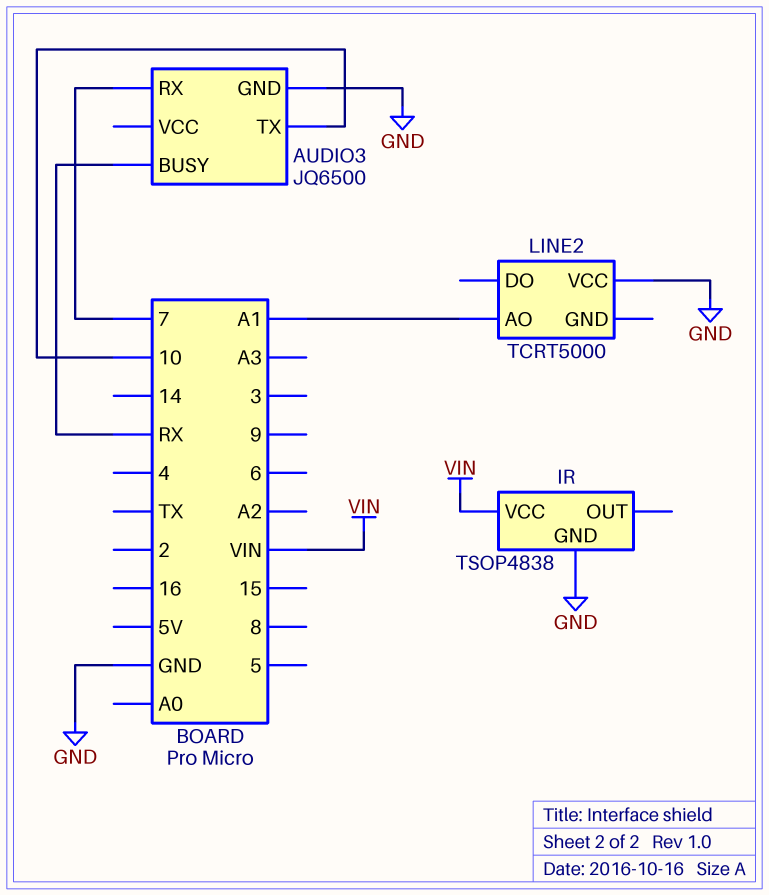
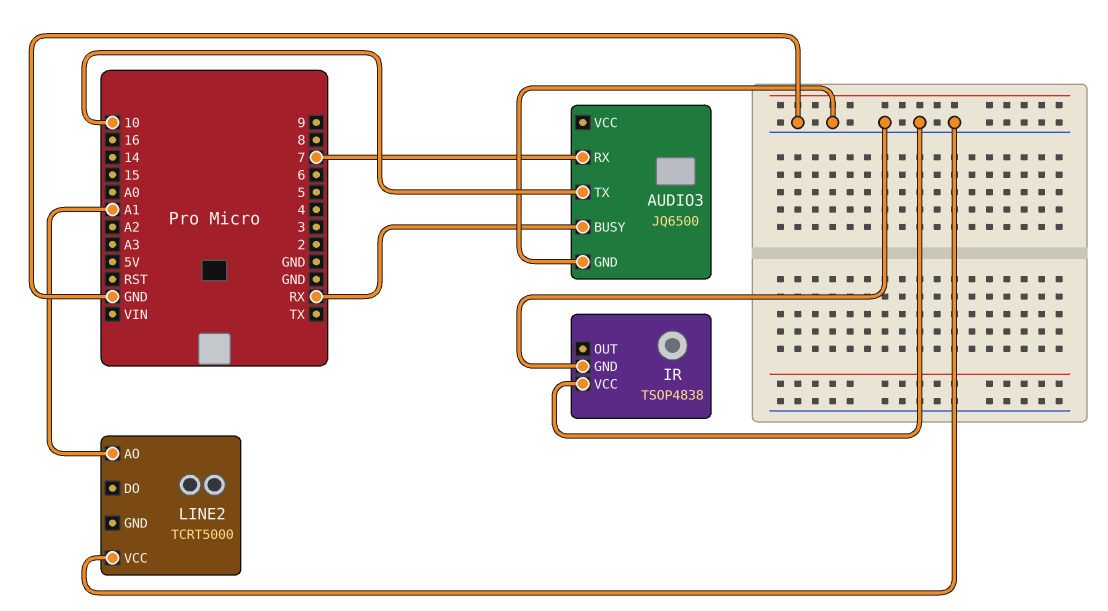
IR pin VCC: VIN -> GND

